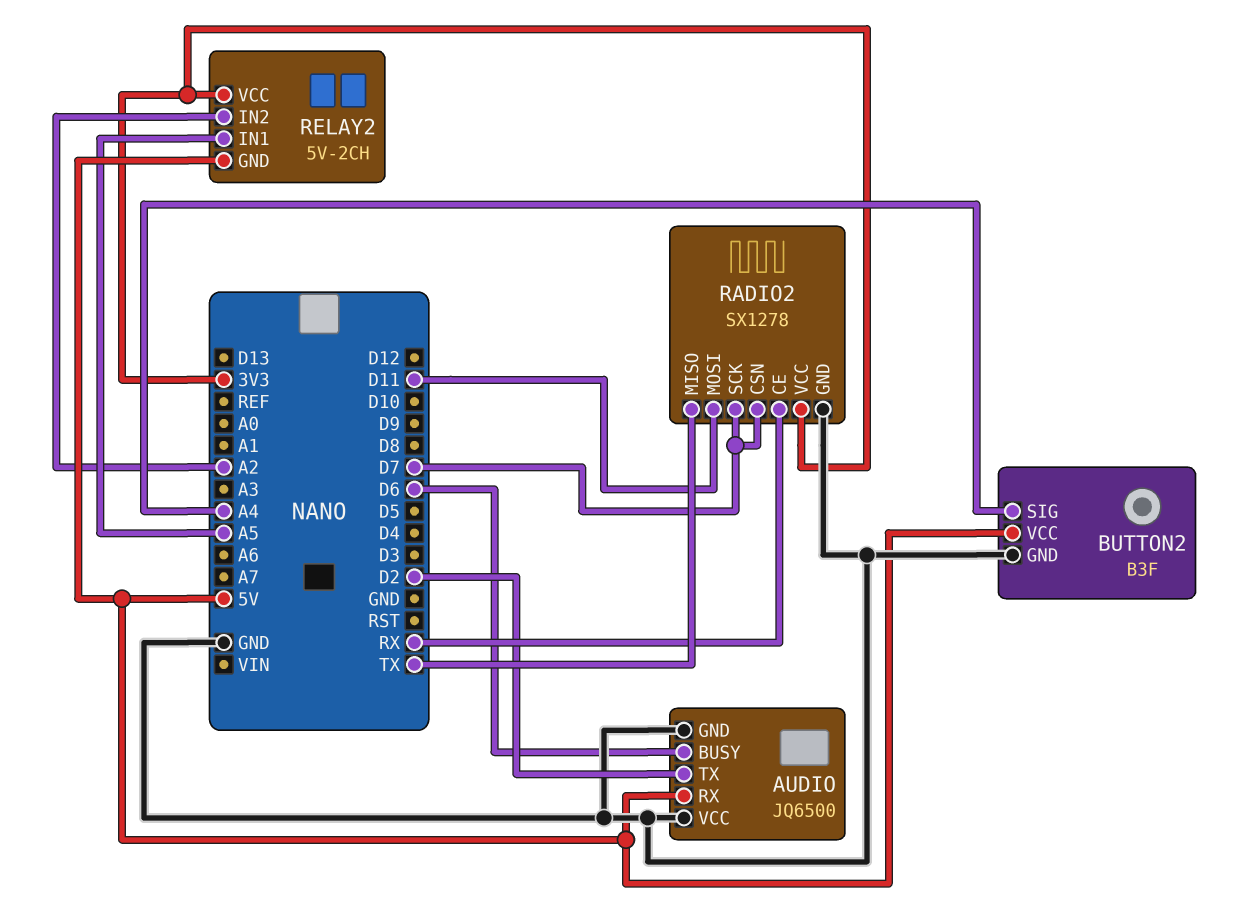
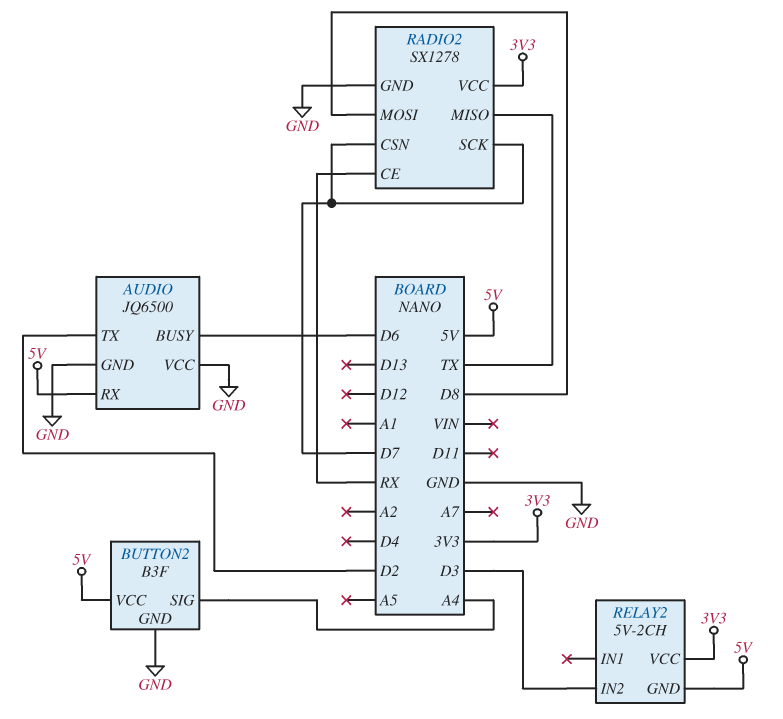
RADIO2 pin MOSI: D11 -> D8
RELAY2 pin IN1: A5 -> none
RELAY2 pin IN2: A2 -> D3

